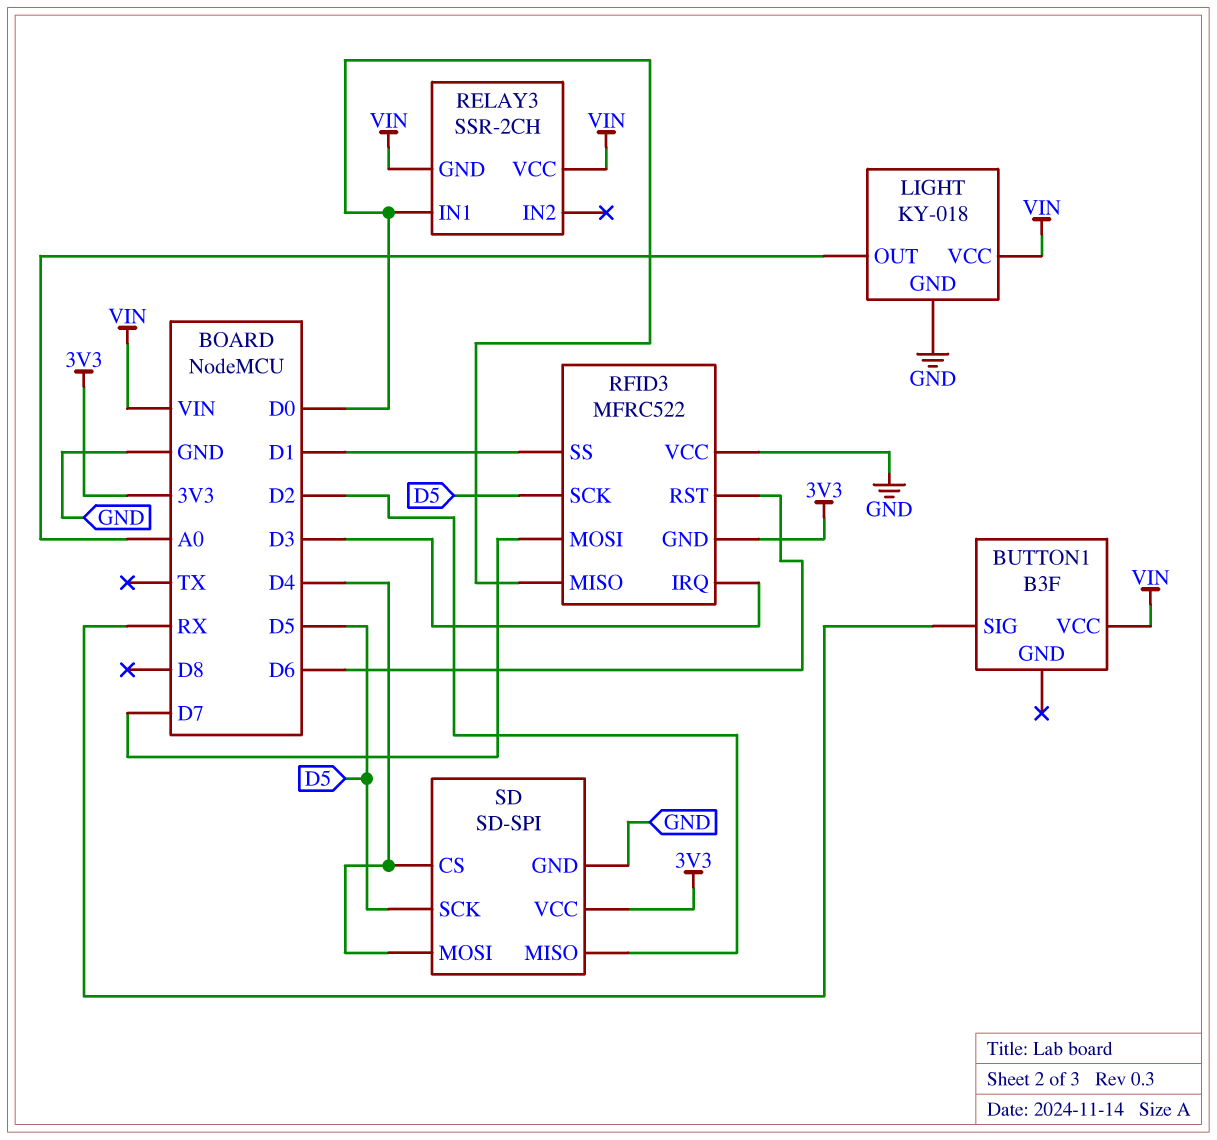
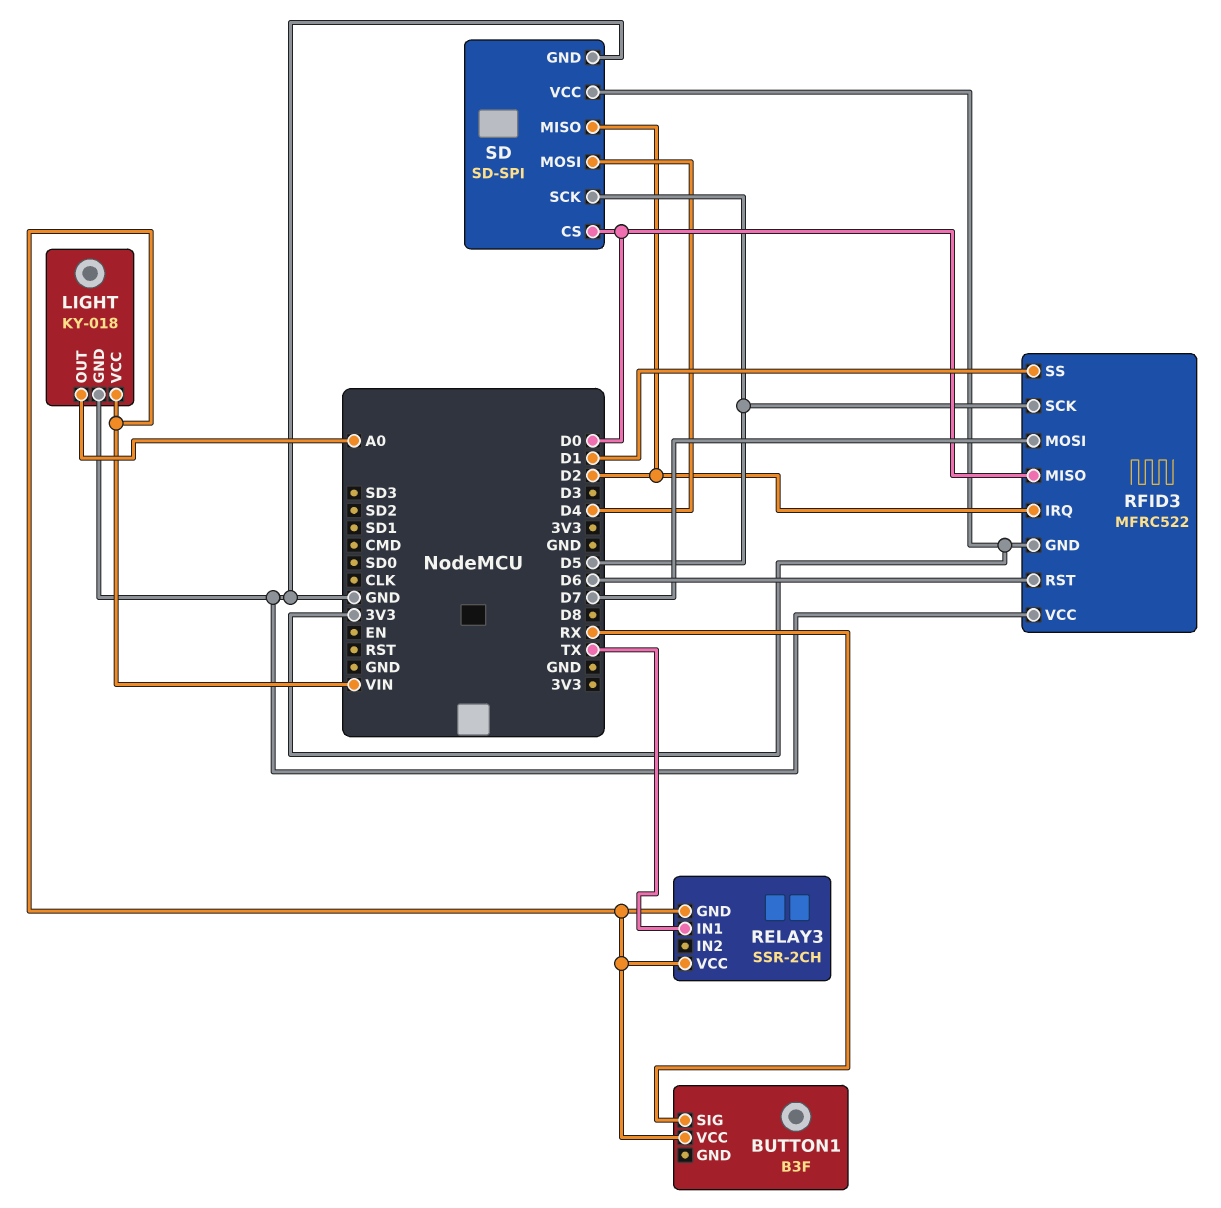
RELAY3 pin IN1: D0 -> TX
RFID3 pin IRQ: D3 -> D2
SD pin CS: D4 -> D0

